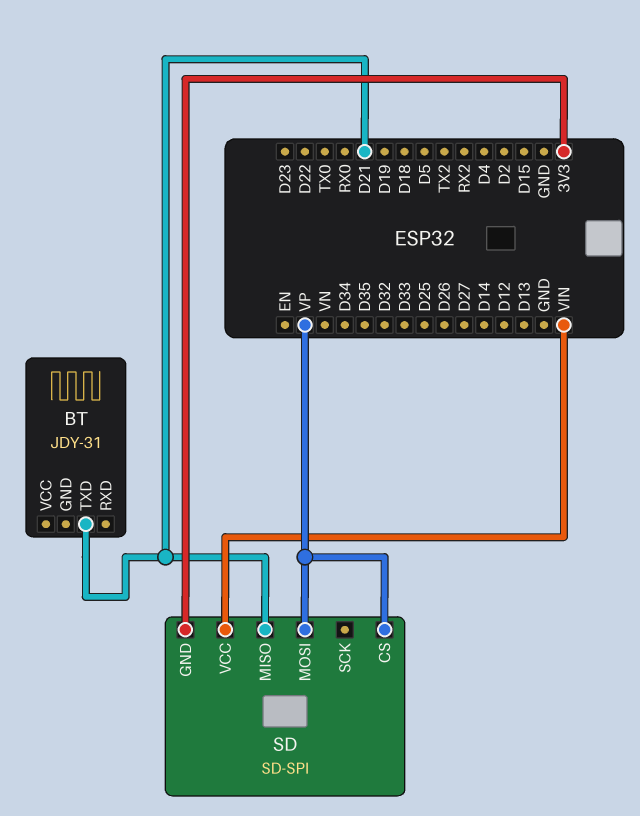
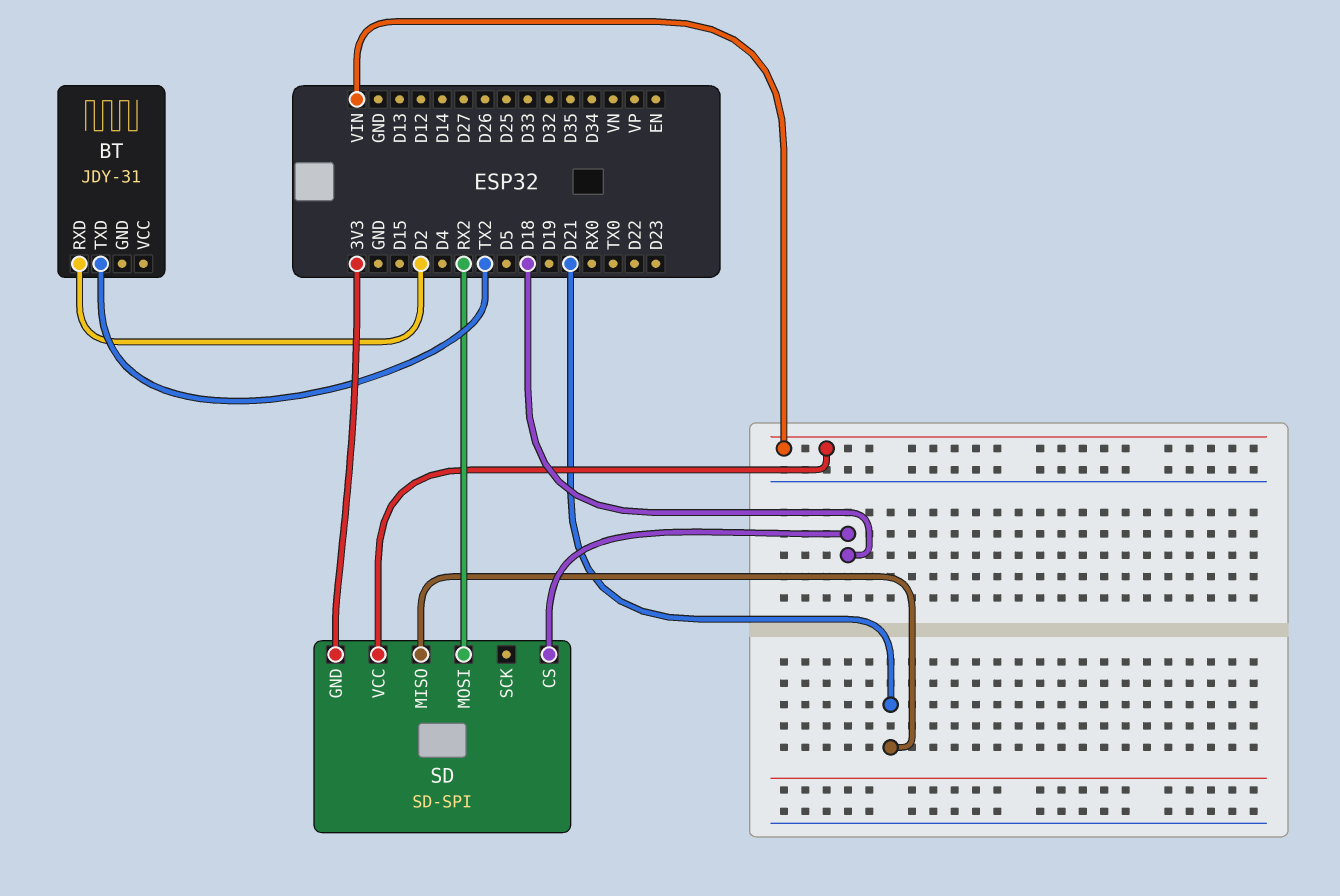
BT pin RXD: none -> D2
BT pin TXD: D21 -> TX2
SD pin CS: VP -> D18
SD pin MOSI: VP -> RX2

